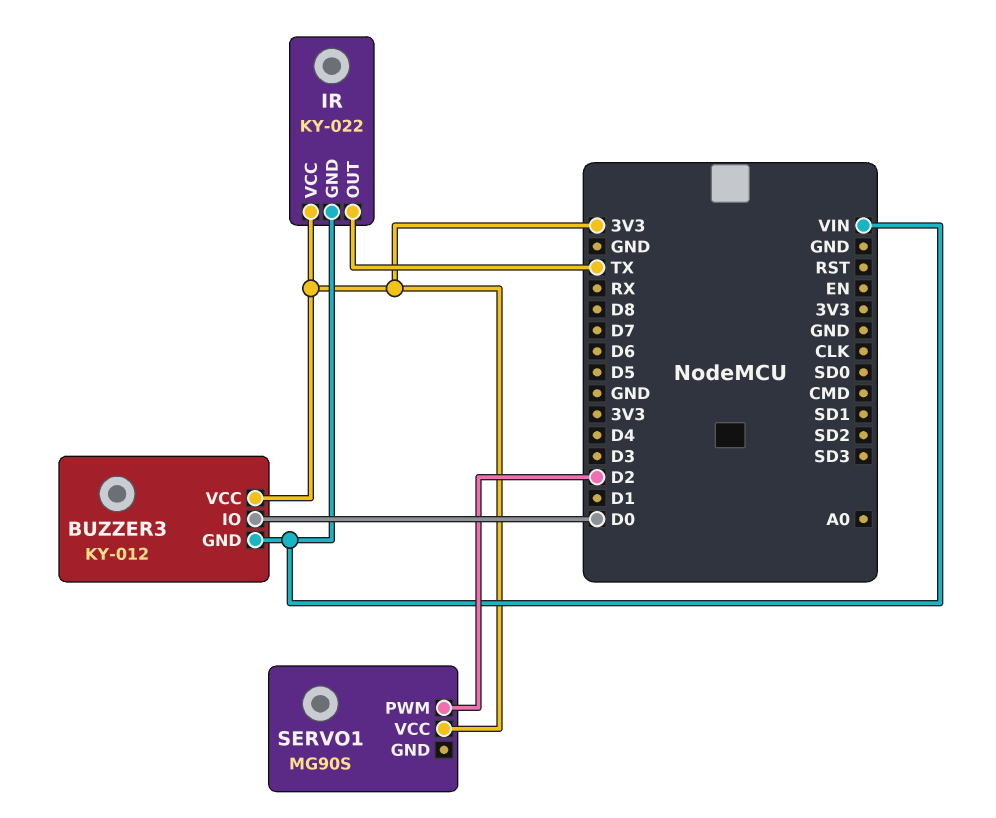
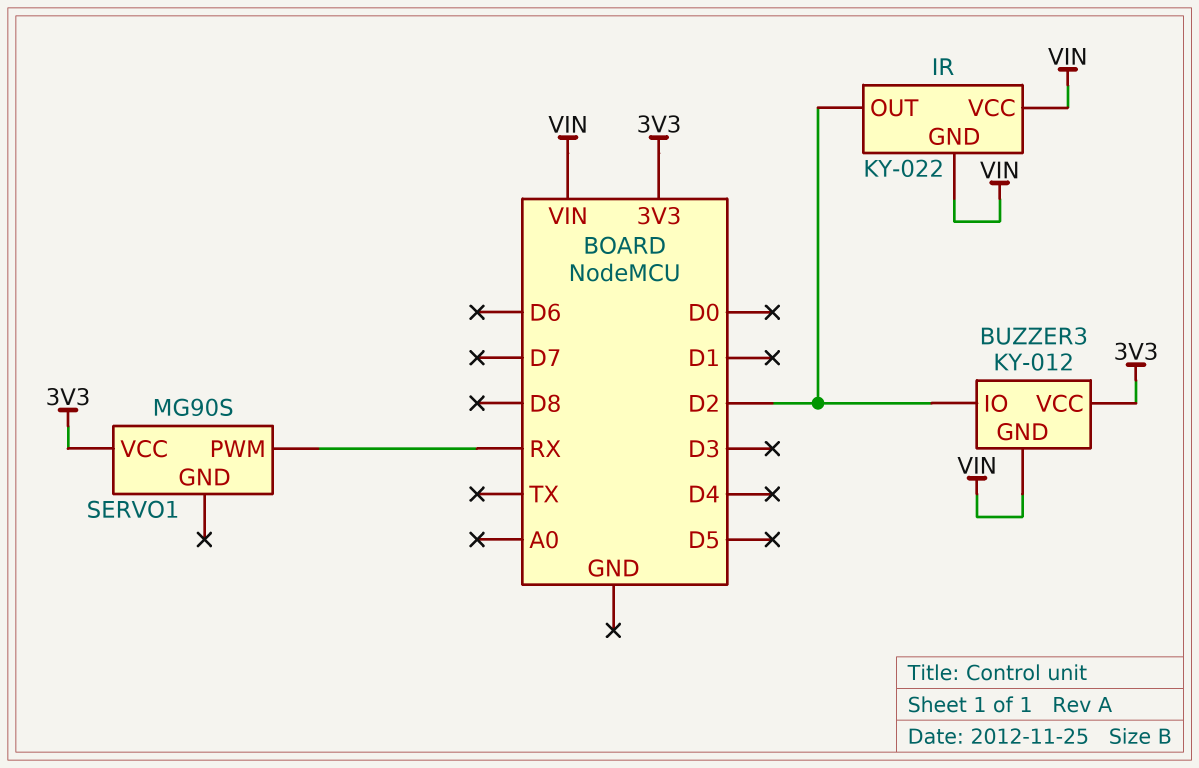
BUZZER3 pin IO: D0 -> D2
IR pin OUT: TX -> D2
IR pin VCC: 3V3 -> VIN
SERVO1 pin PWM: D2 -> RX

